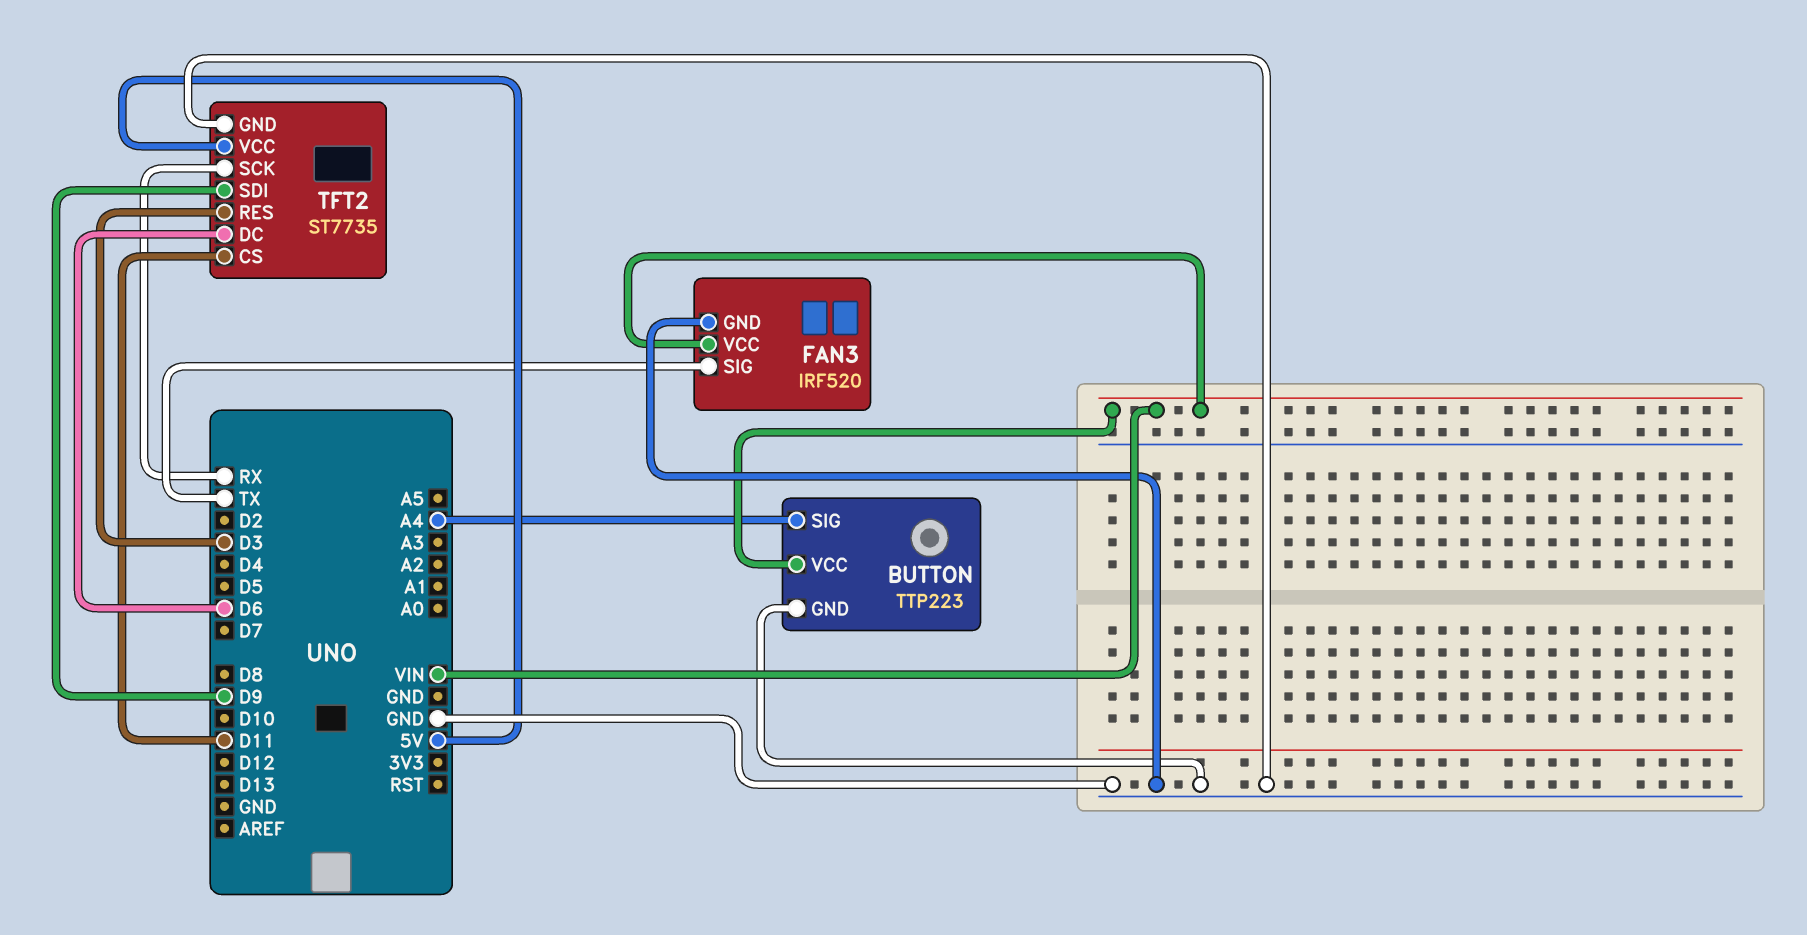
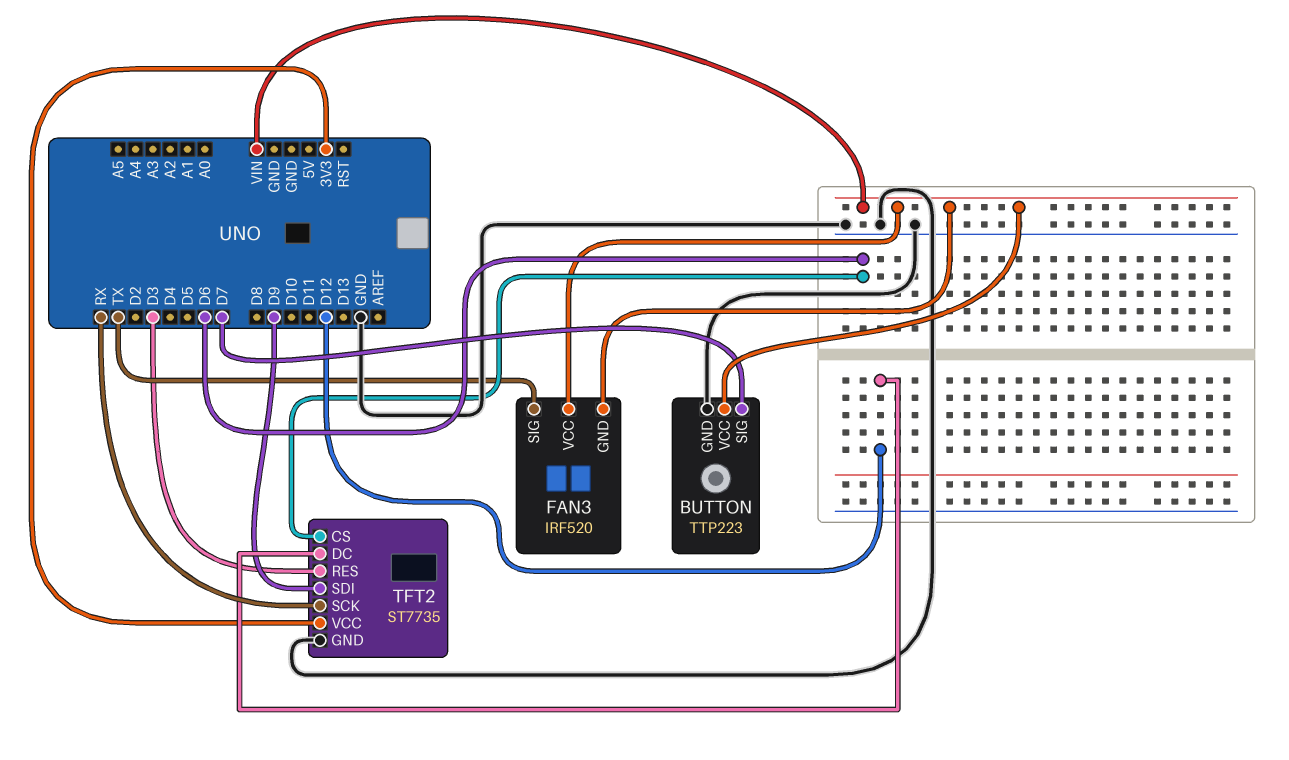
BUTTON pin SIG: A4 -> D7
FAN3 pin GND: GND -> VIN
TFT2 pin CS: D11 -> D6
TFT2 pin DC: D6 -> D12
TFT2 pin VCC: 5V -> 3V3

